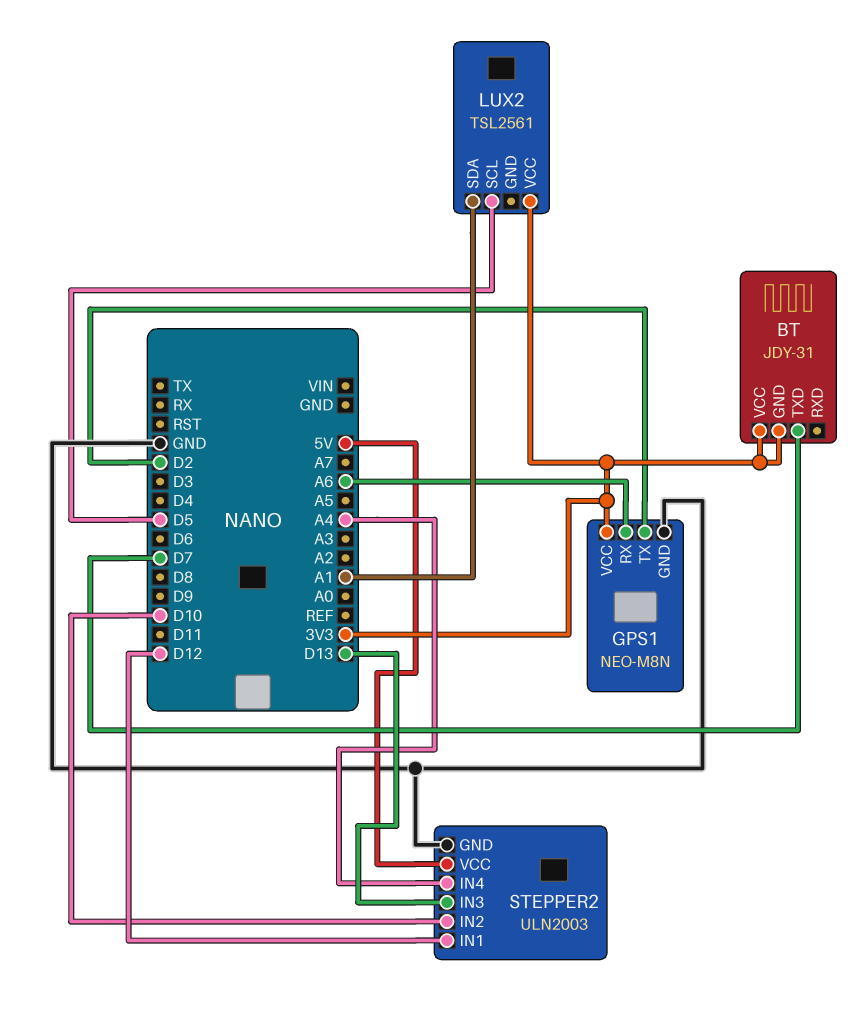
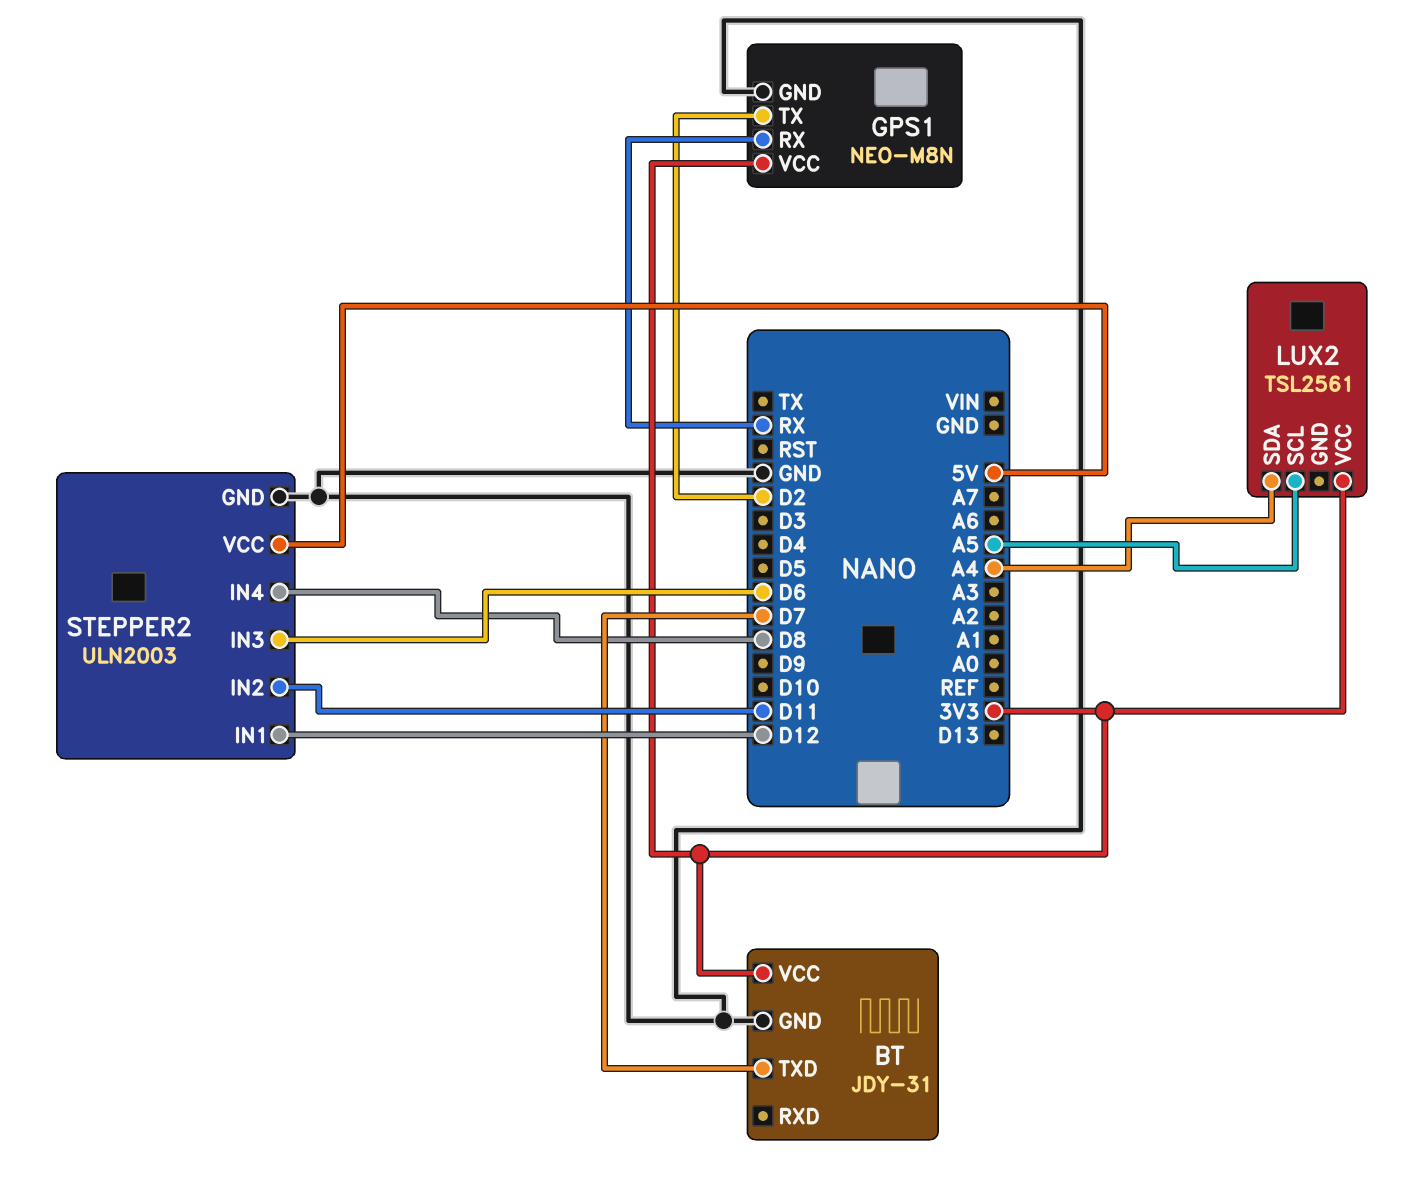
BT pin GND: 3V3 -> GND
GPS1 pin RX: A6 -> RX
LUX2 pin SCL: D5 -> A5
LUX2 pin SDA: A1 -> A4
STEPPER2 pin IN2: D10 -> D11
STEPPER2 pin IN3: D13 -> D6
STEPPER2 pin IN4: A4 -> D8

